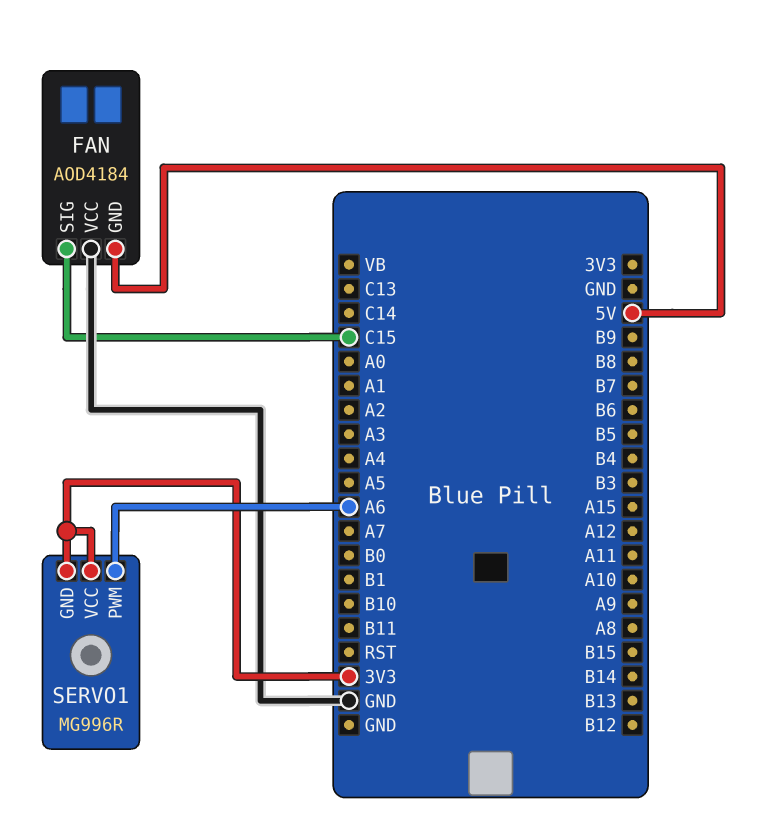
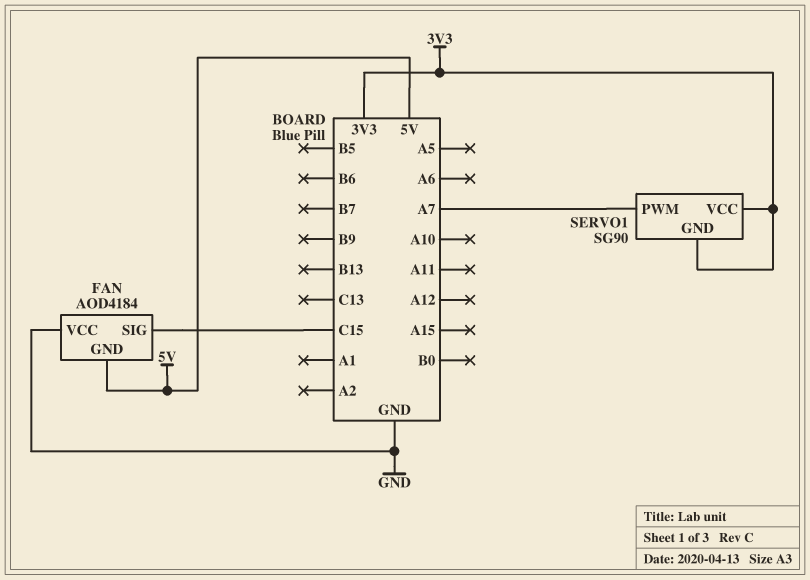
SERVO1: MG996R -> SG90
SERVO1 pin PWM: A6 -> A7

